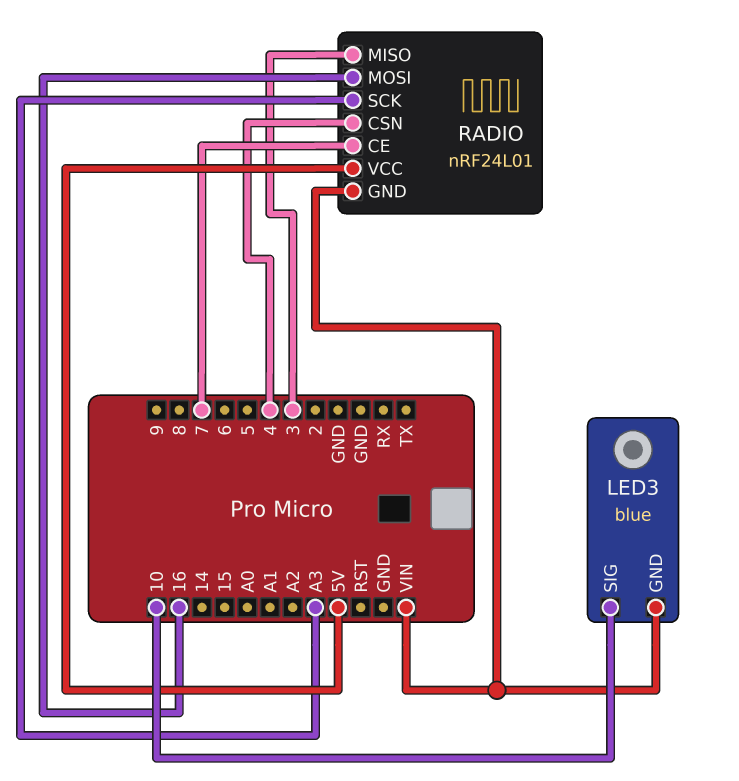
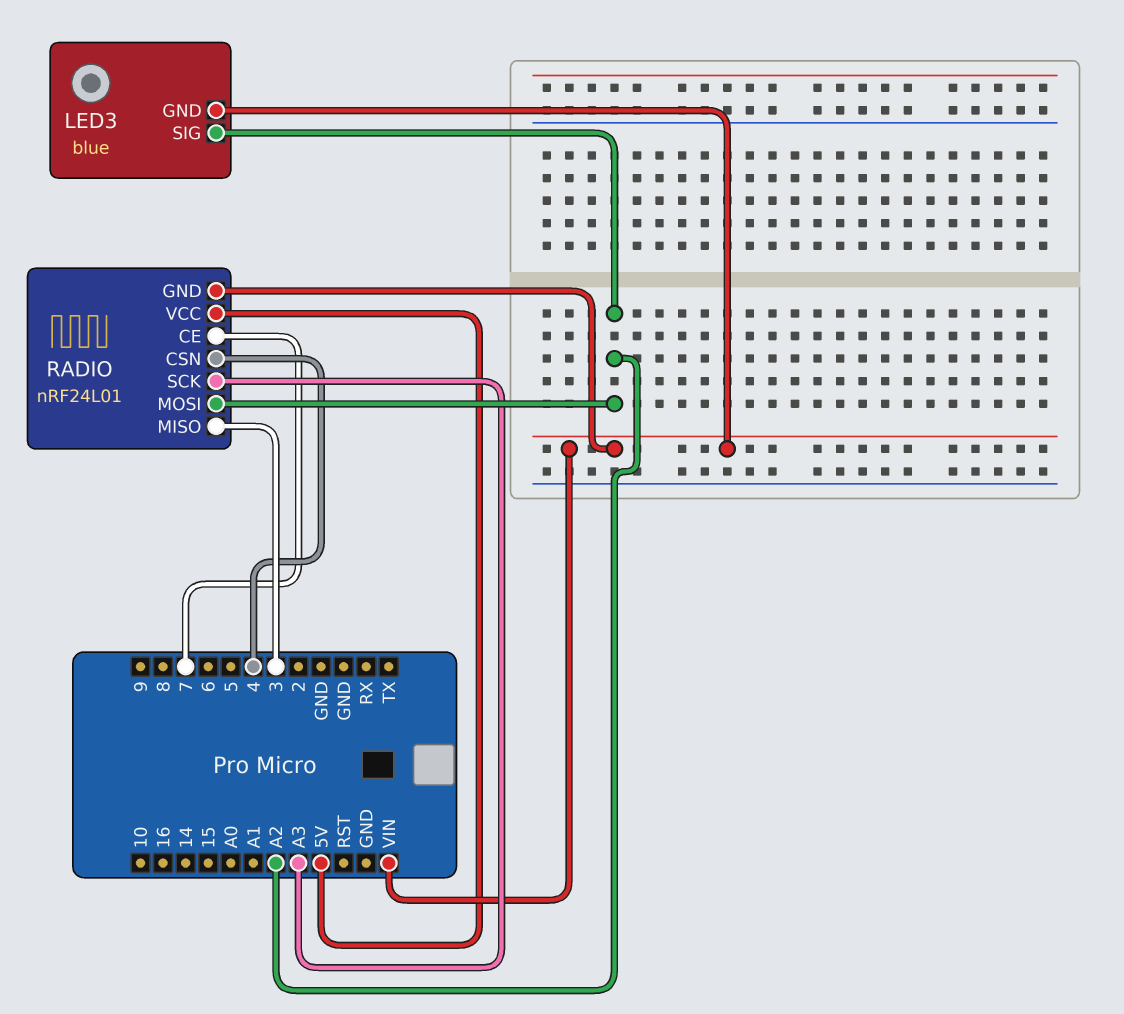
LED3 pin SIG: 10 -> A2
RADIO pin MOSI: 16 -> A2

